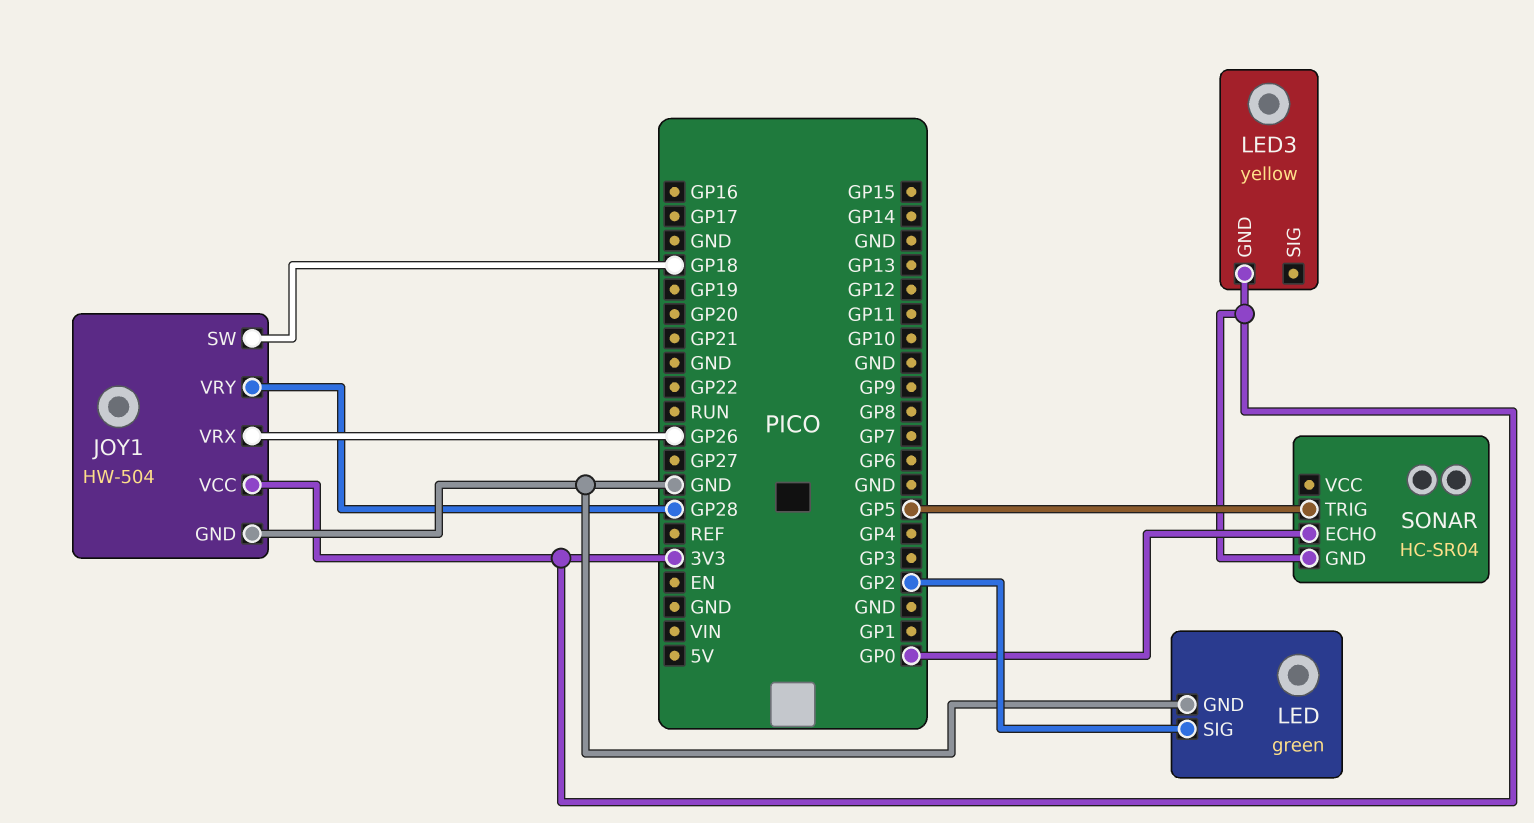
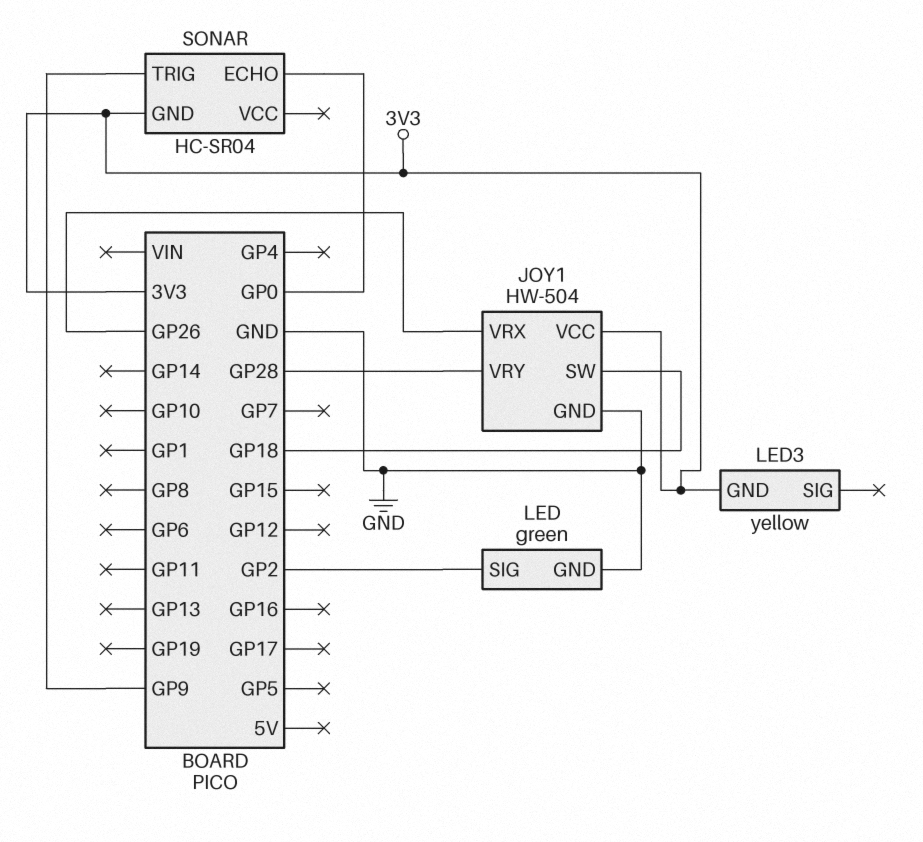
SONAR pin TRIG: GP5 -> GP9

